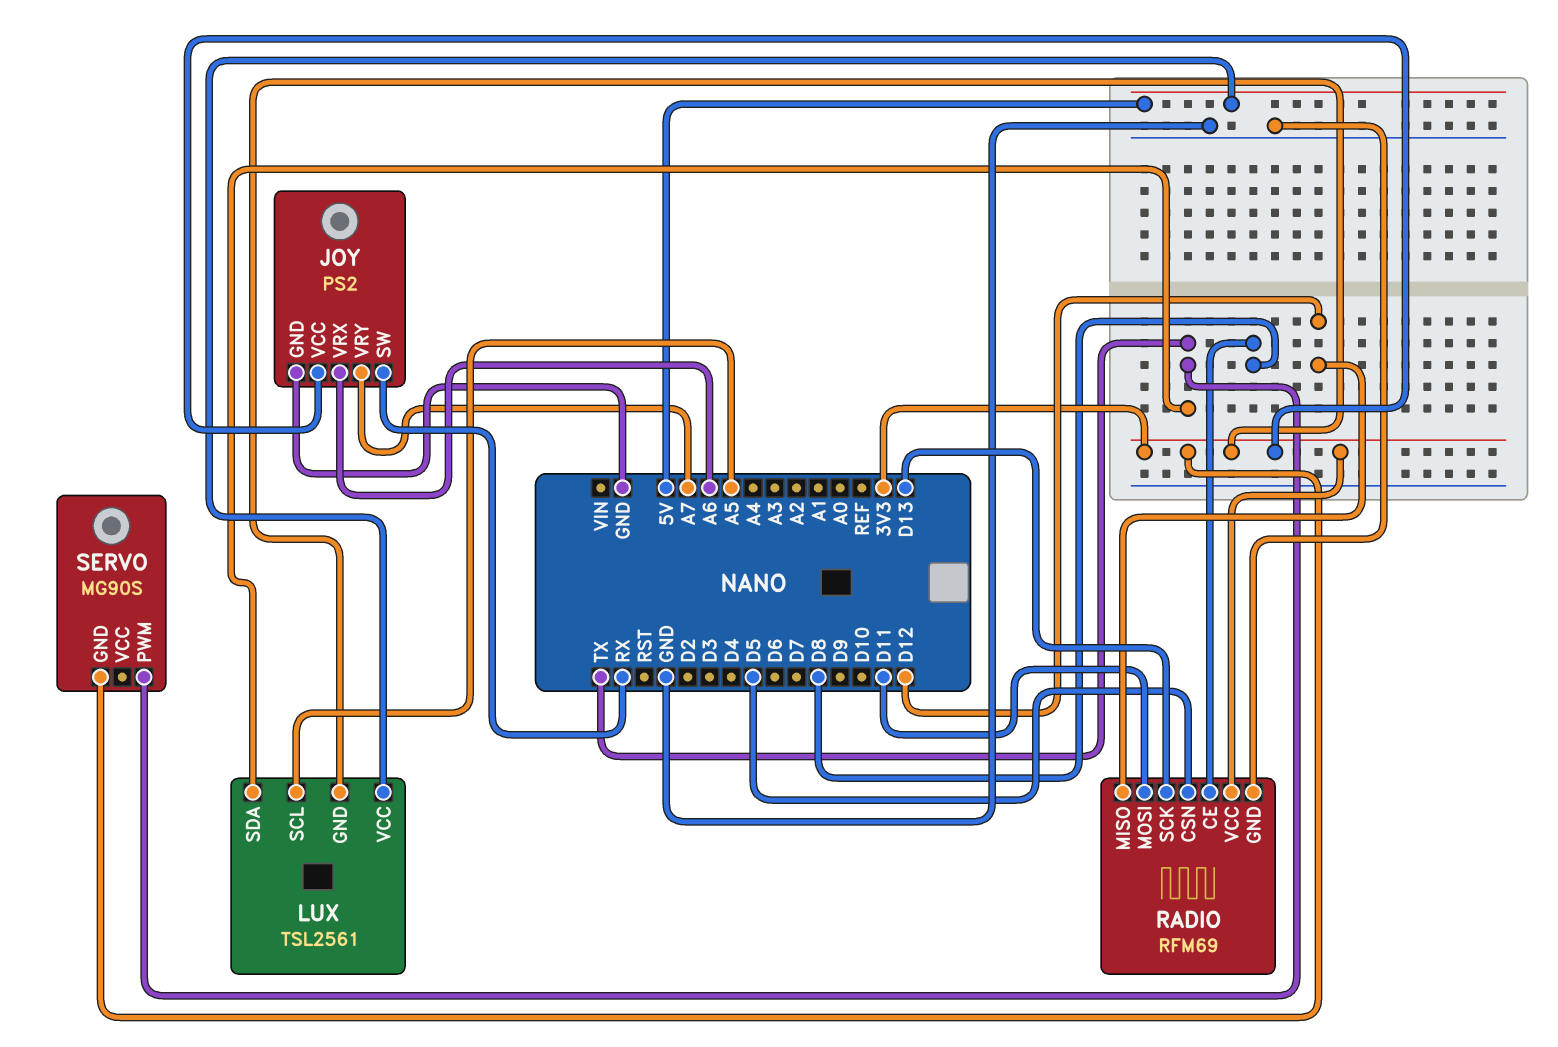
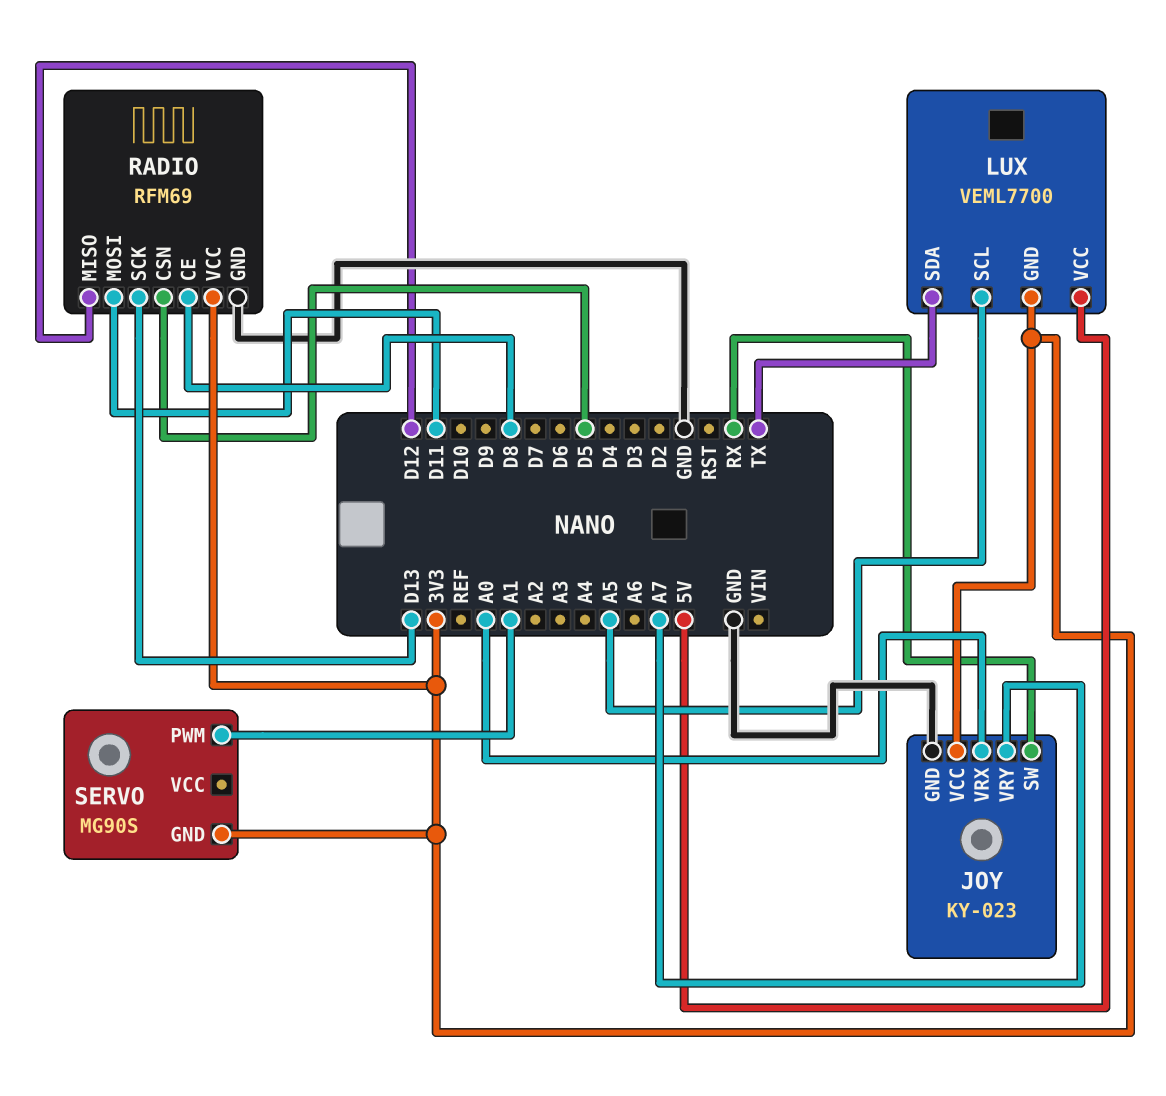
JOY: PS2 -> KY-023
JOY pin VRX: A6 -> A0
LUX: TSL2561 -> VEML7700
SERVO pin PWM: TX -> A1

